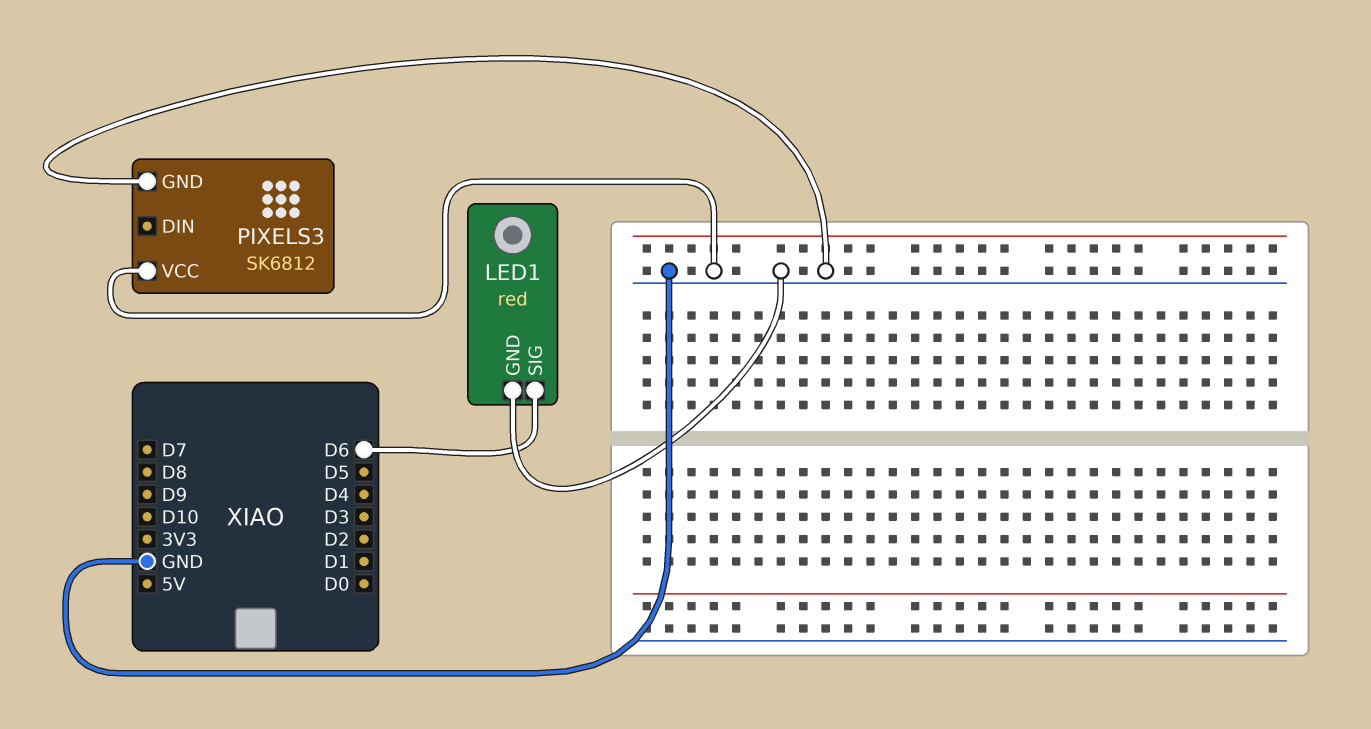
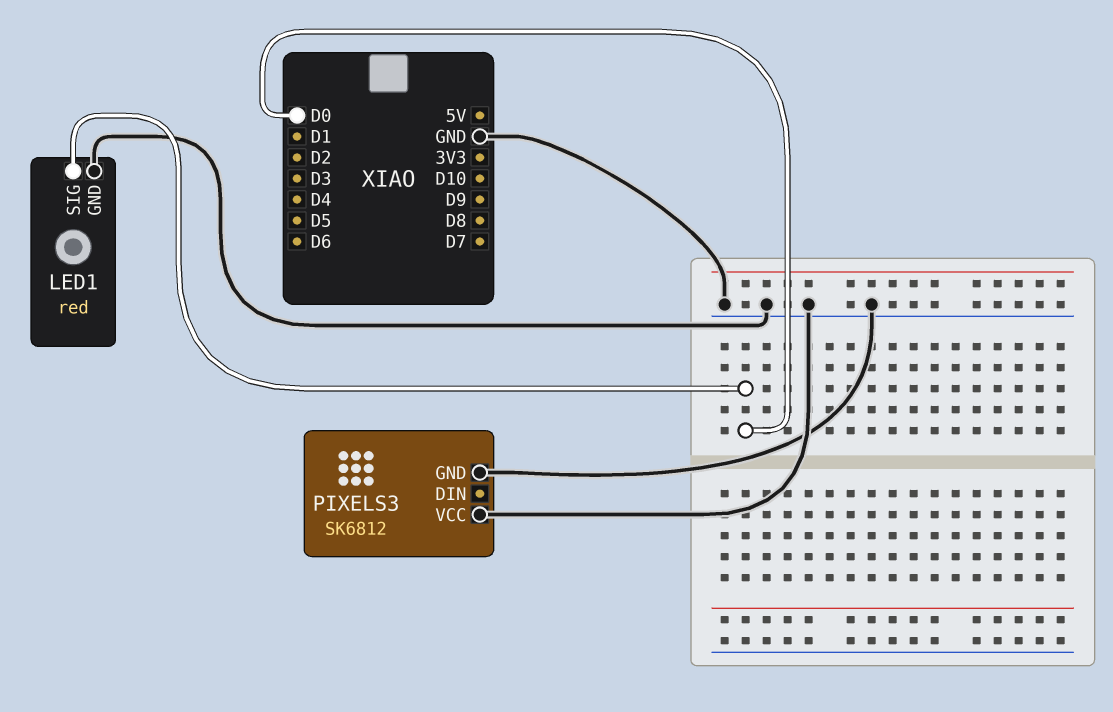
LED1 pin SIG: D6 -> D0

